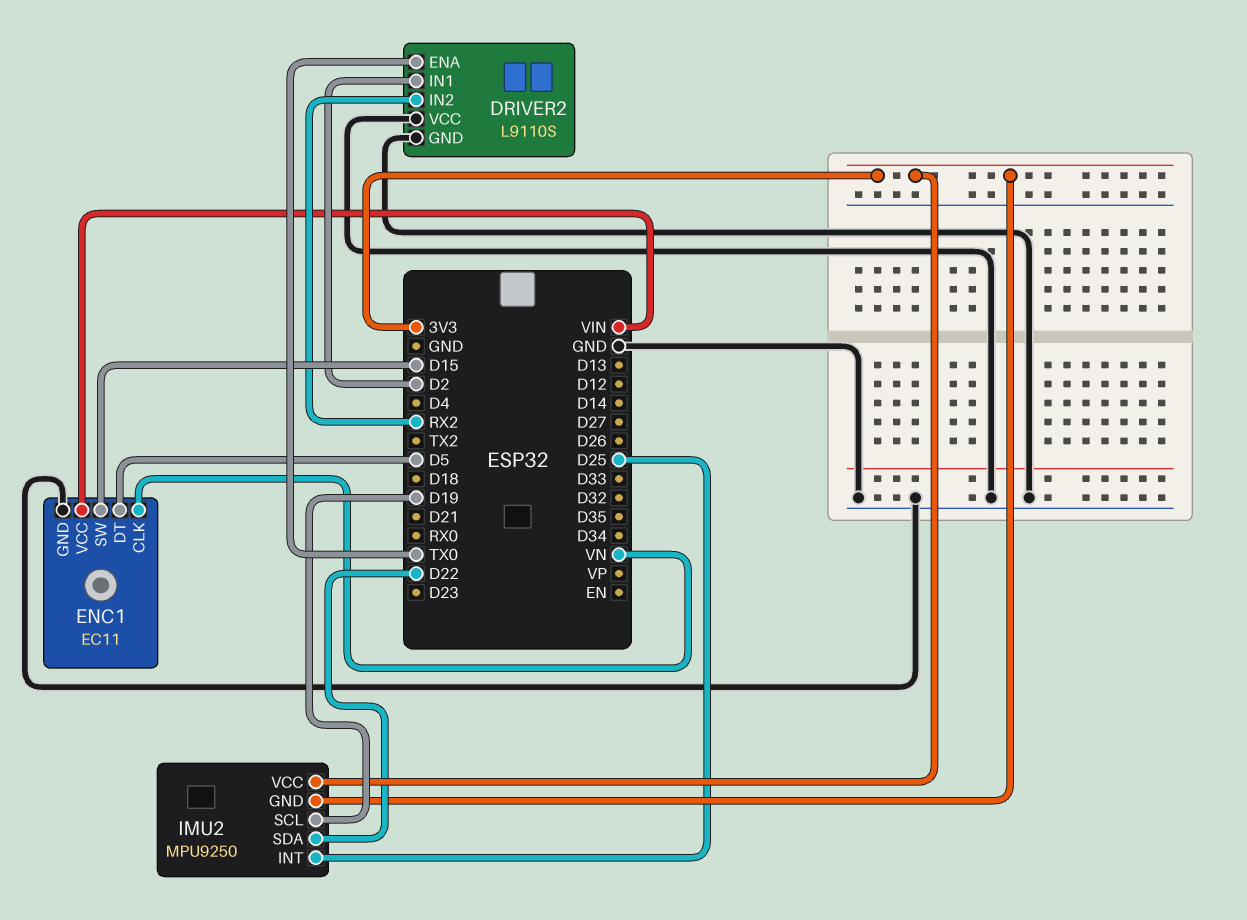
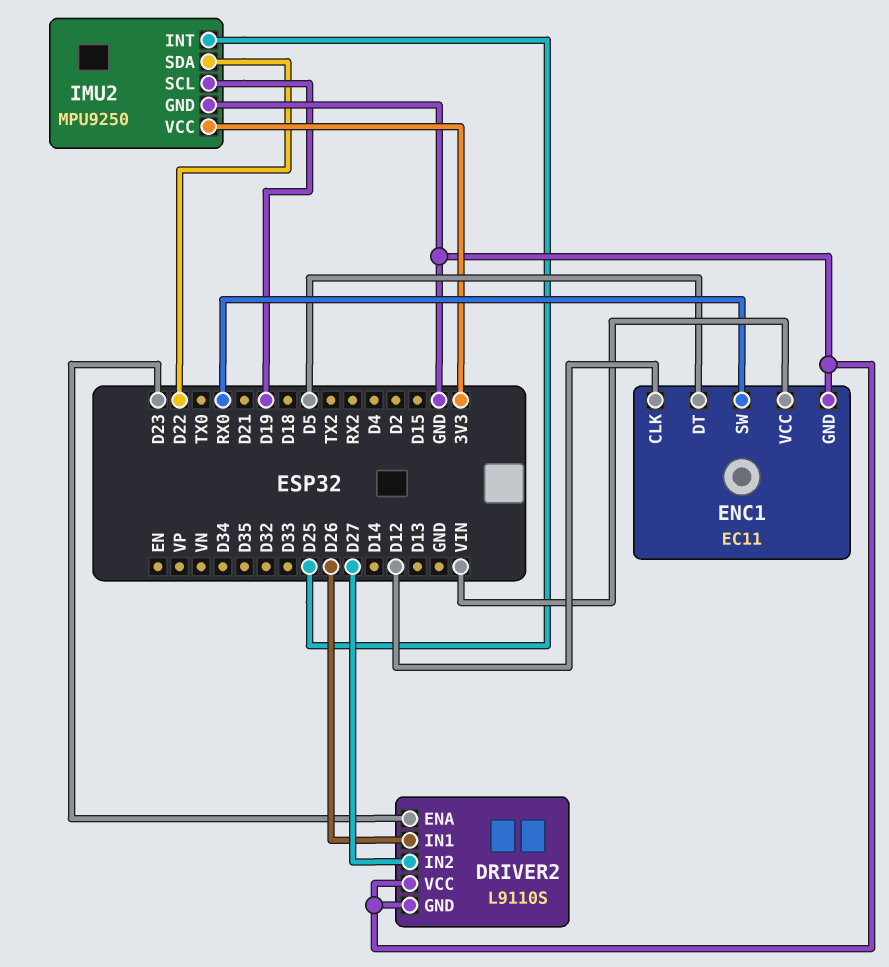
DRIVER2 pin ENA: TX0 -> D23
DRIVER2 pin IN1: D2 -> D26
DRIVER2 pin IN2: RX2 -> D27
ENC1 pin CLK: VN -> D12
ENC1 pin SW: D15 -> RX0
IMU2 pin GND: 3V3 -> GND

